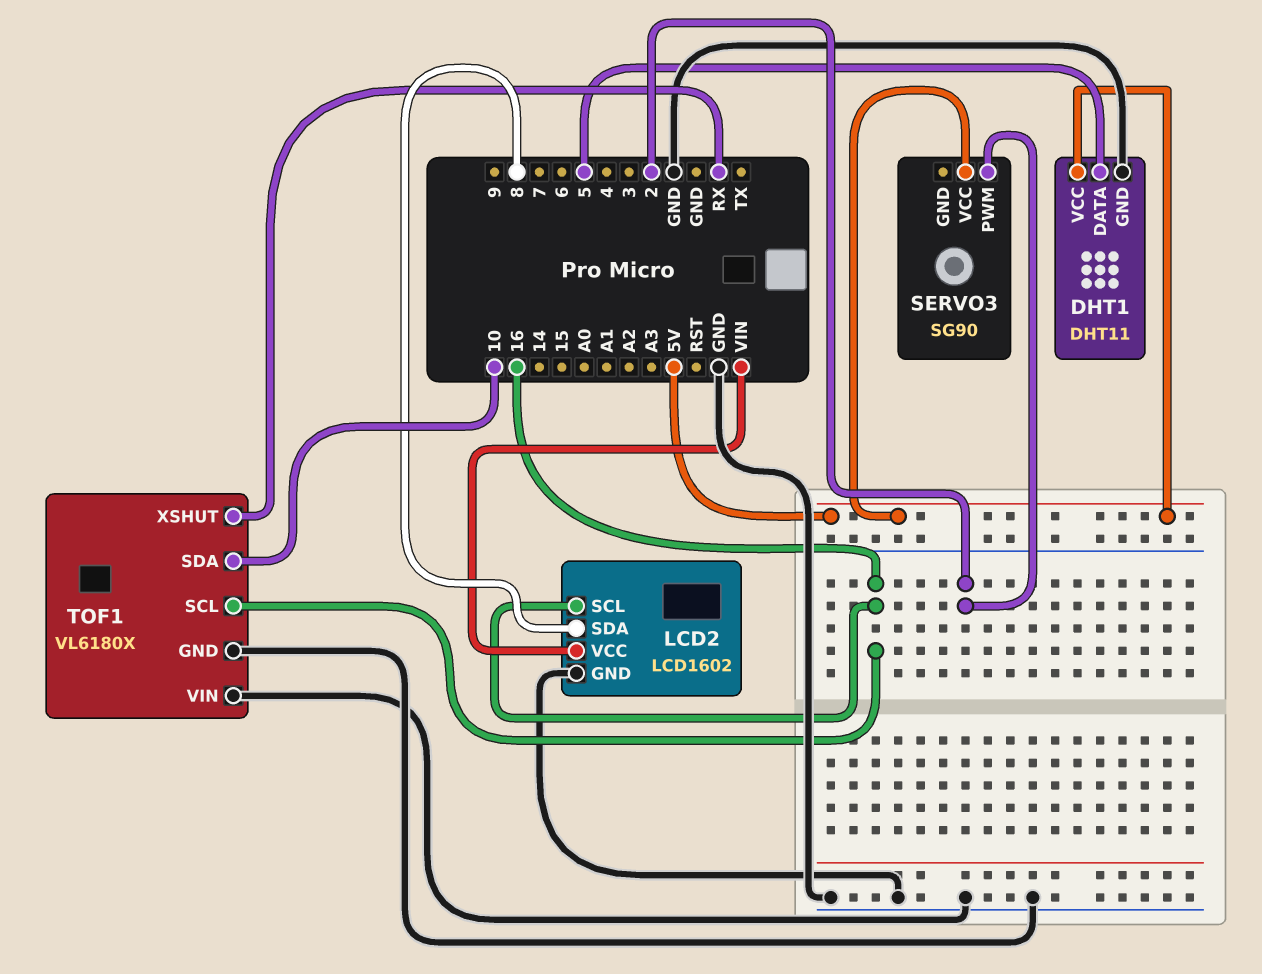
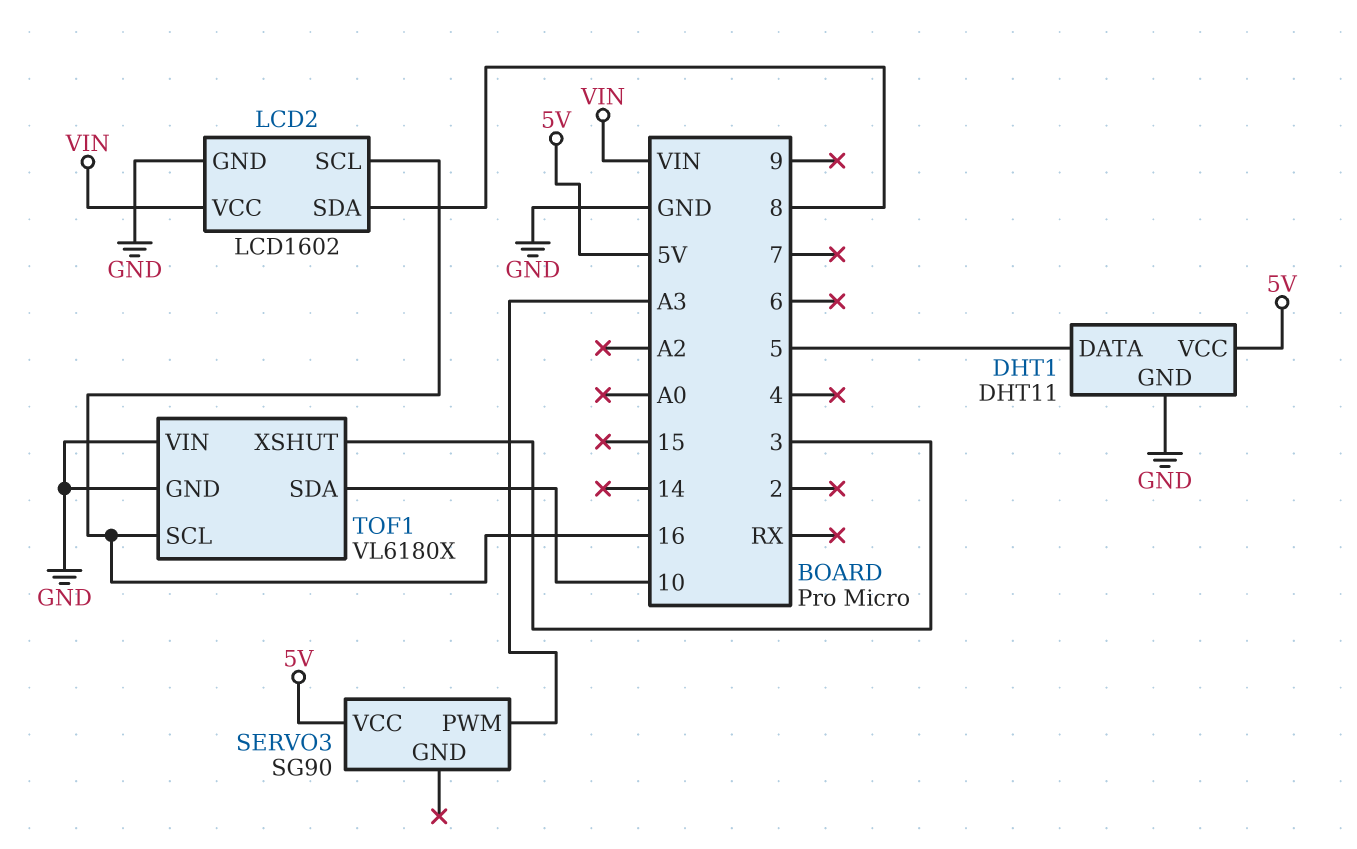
SERVO3 pin PWM: 2 -> A3
TOF1 pin XSHUT: RX -> 3

